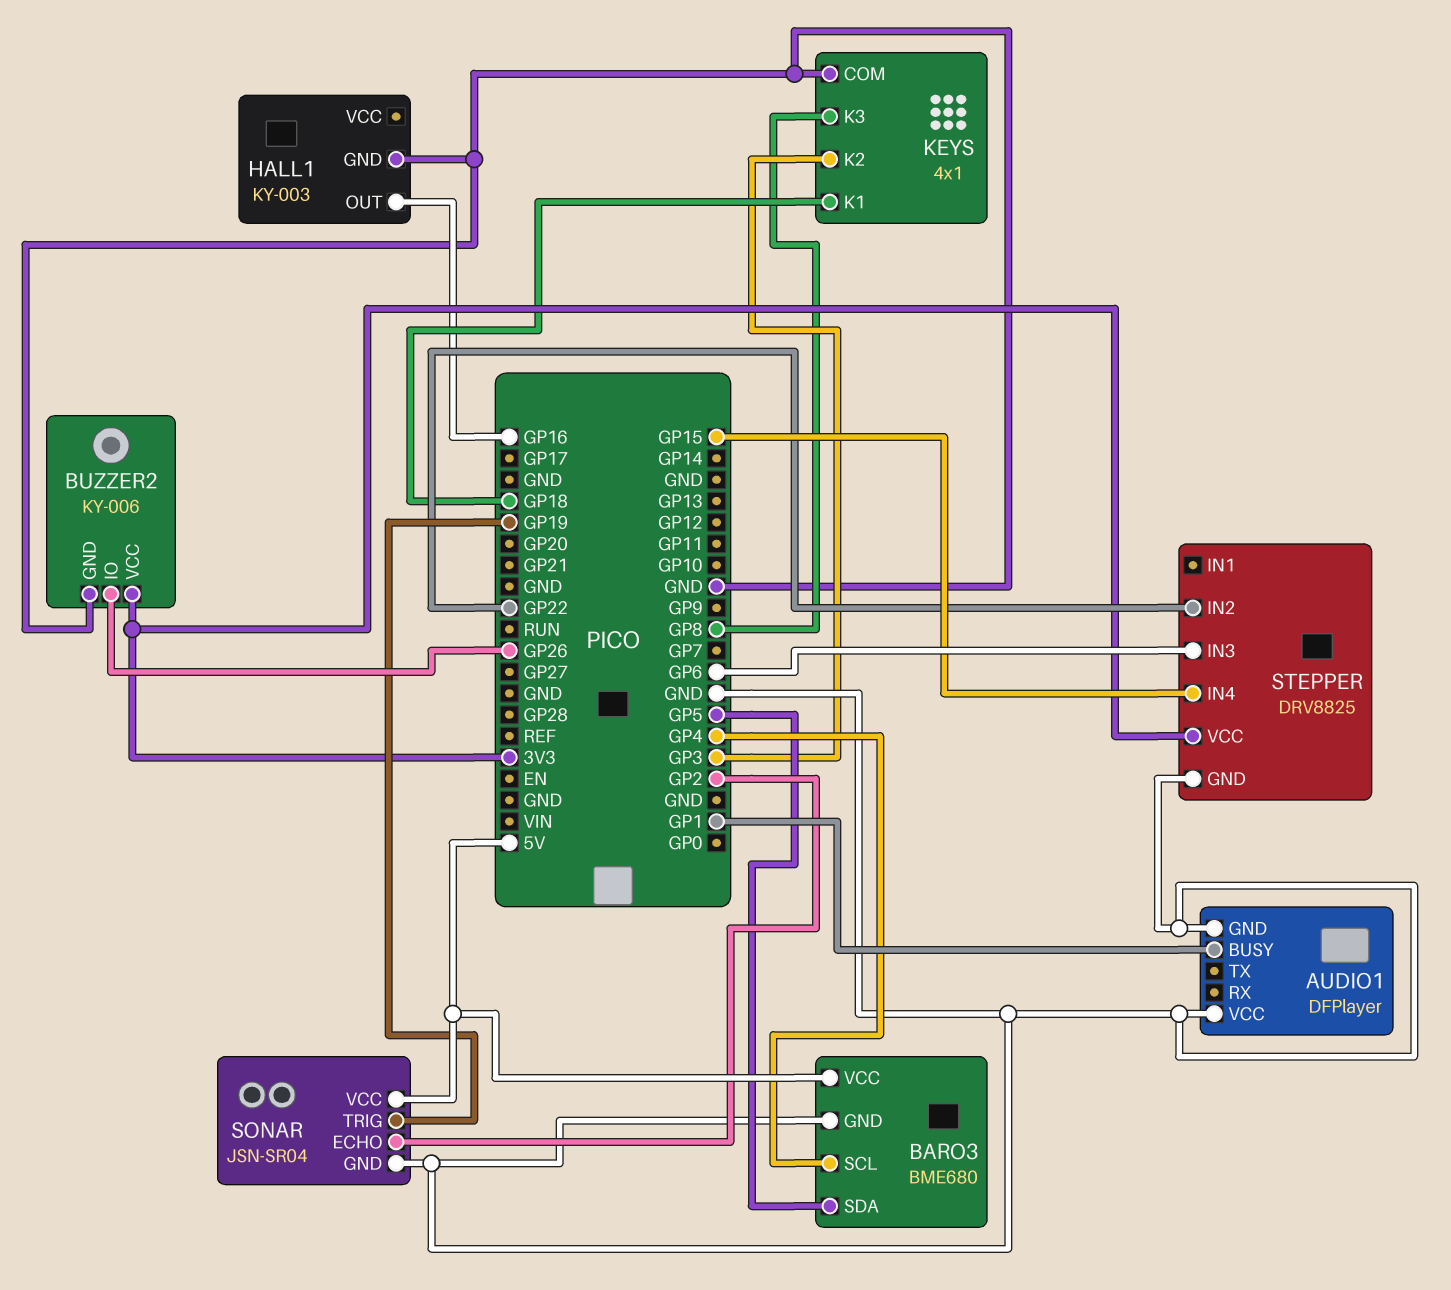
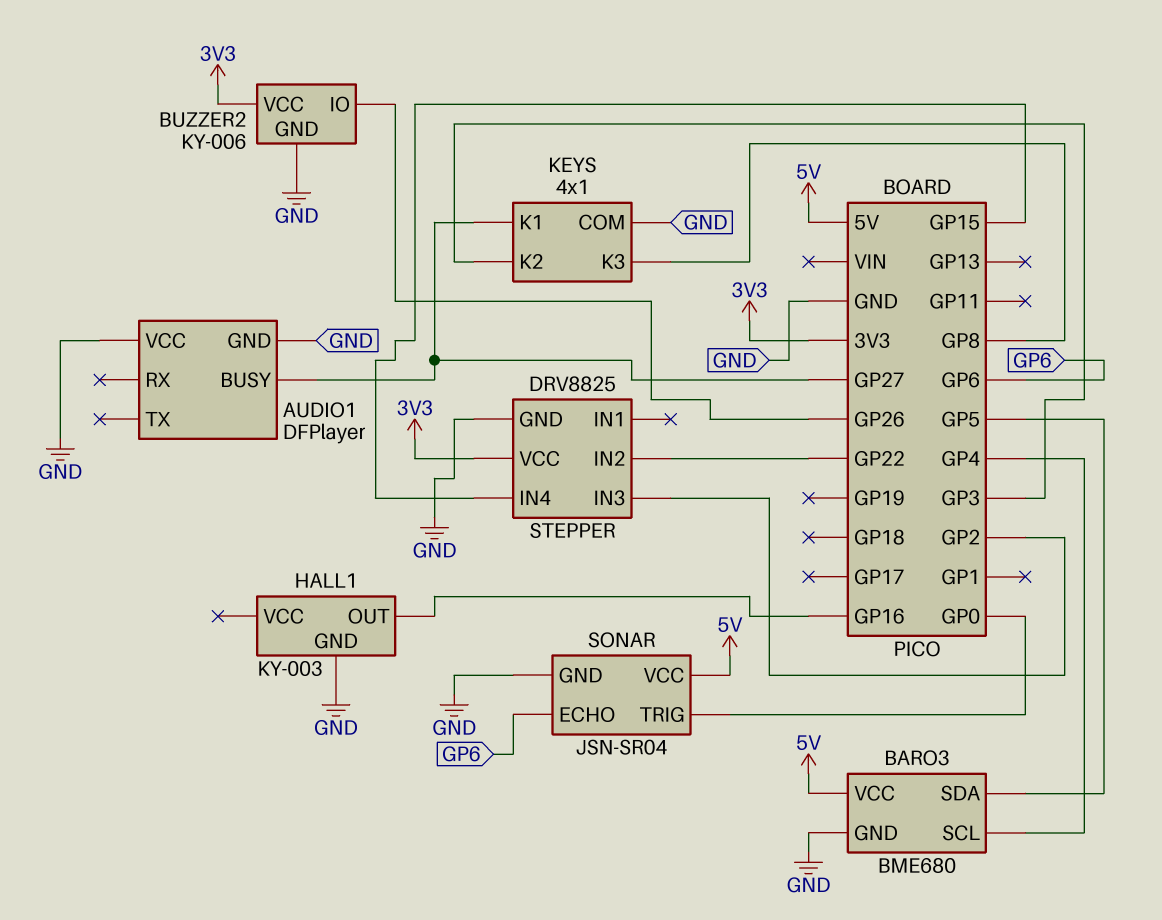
AUDIO1 pin BUSY: GP1 -> GP27
KEYS pin K1: GP18 -> GP27
SONAR pin ECHO: GP2 -> GP6
SONAR pin TRIG: GP19 -> GP0
STEPPER pin IN3: GP6 -> GP2

